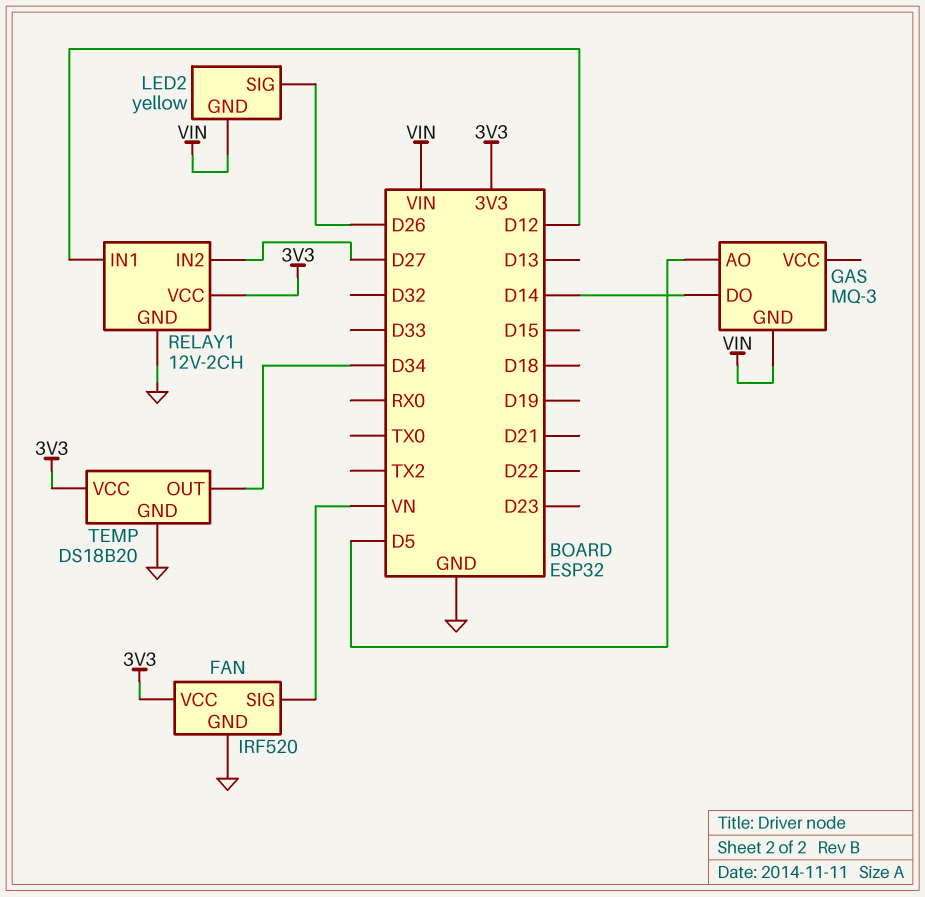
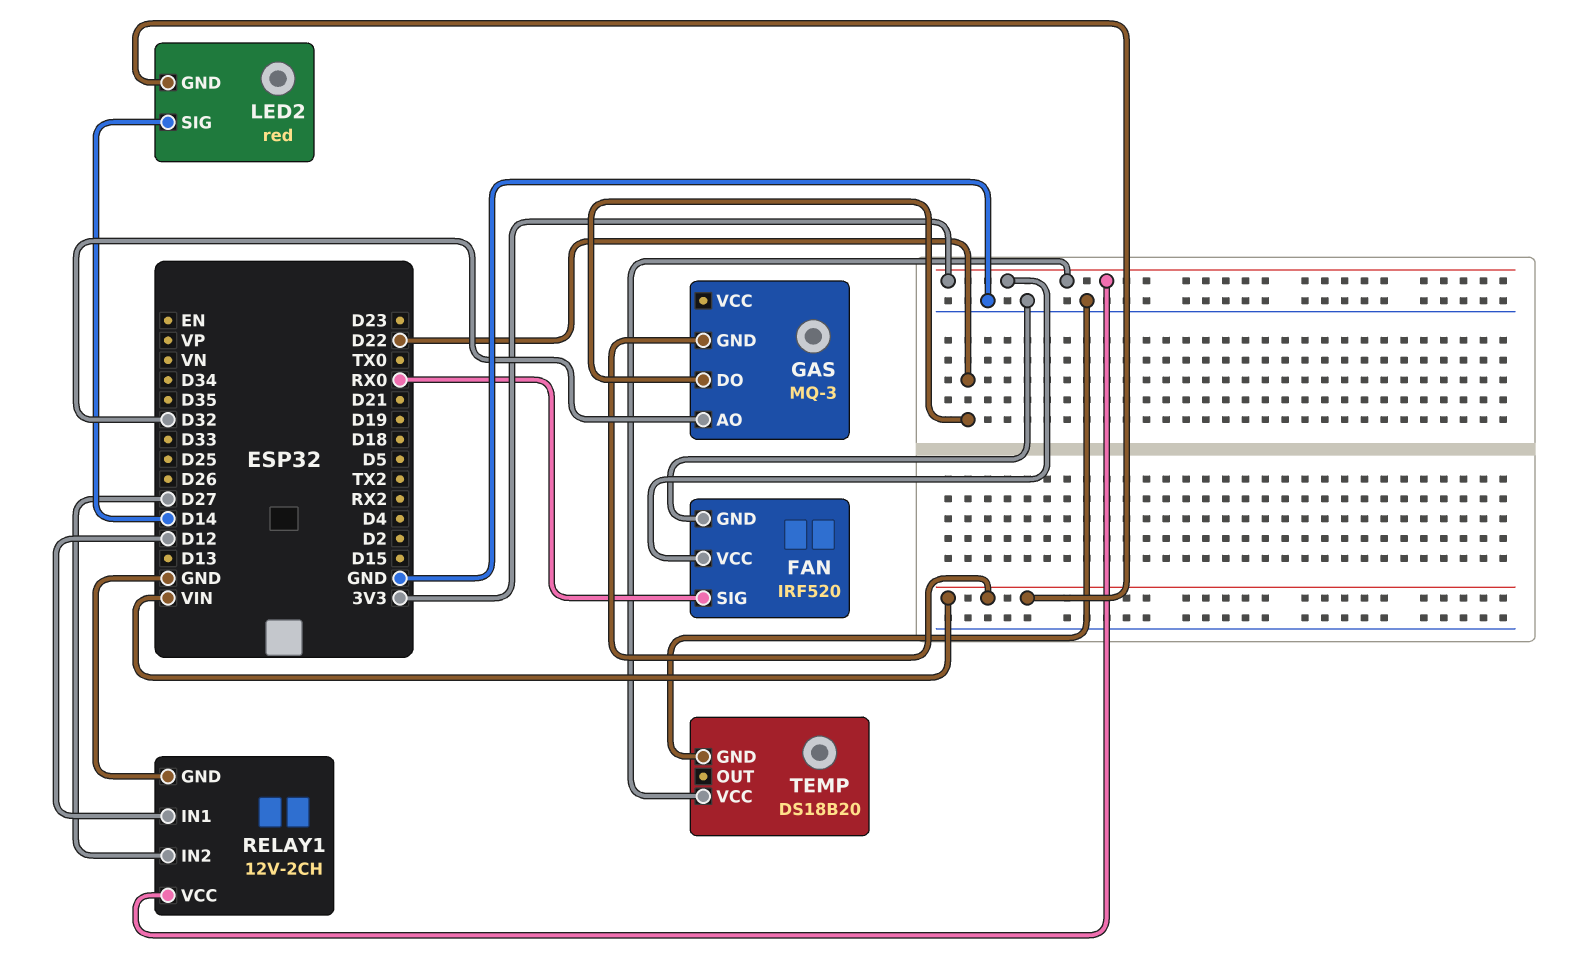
FAN pin SIG: VN -> RX0
GAS pin AO: D5 -> D32
GAS pin DO: D14 -> D22
LED2: yellow -> red
LED2 pin SIG: D26 -> D14
TEMP pin OUT: D34 -> none

